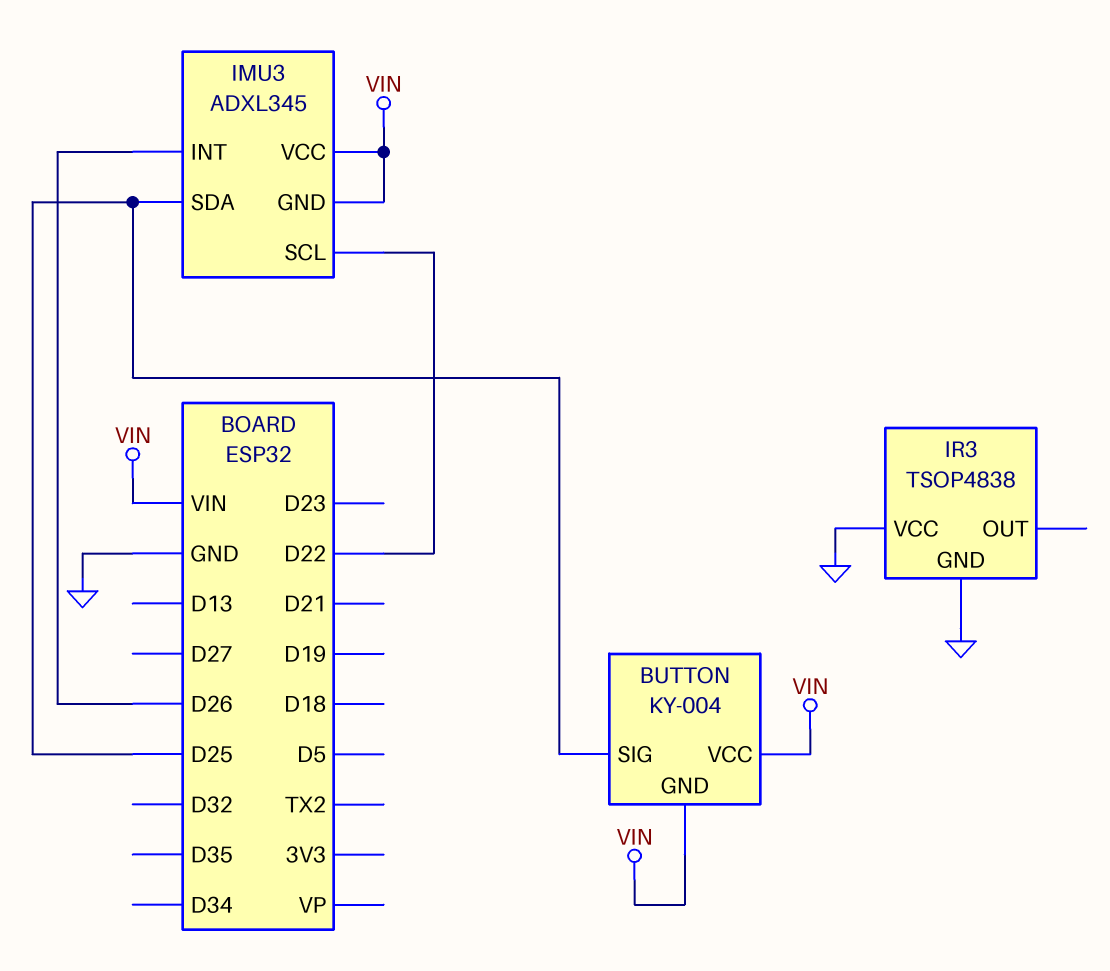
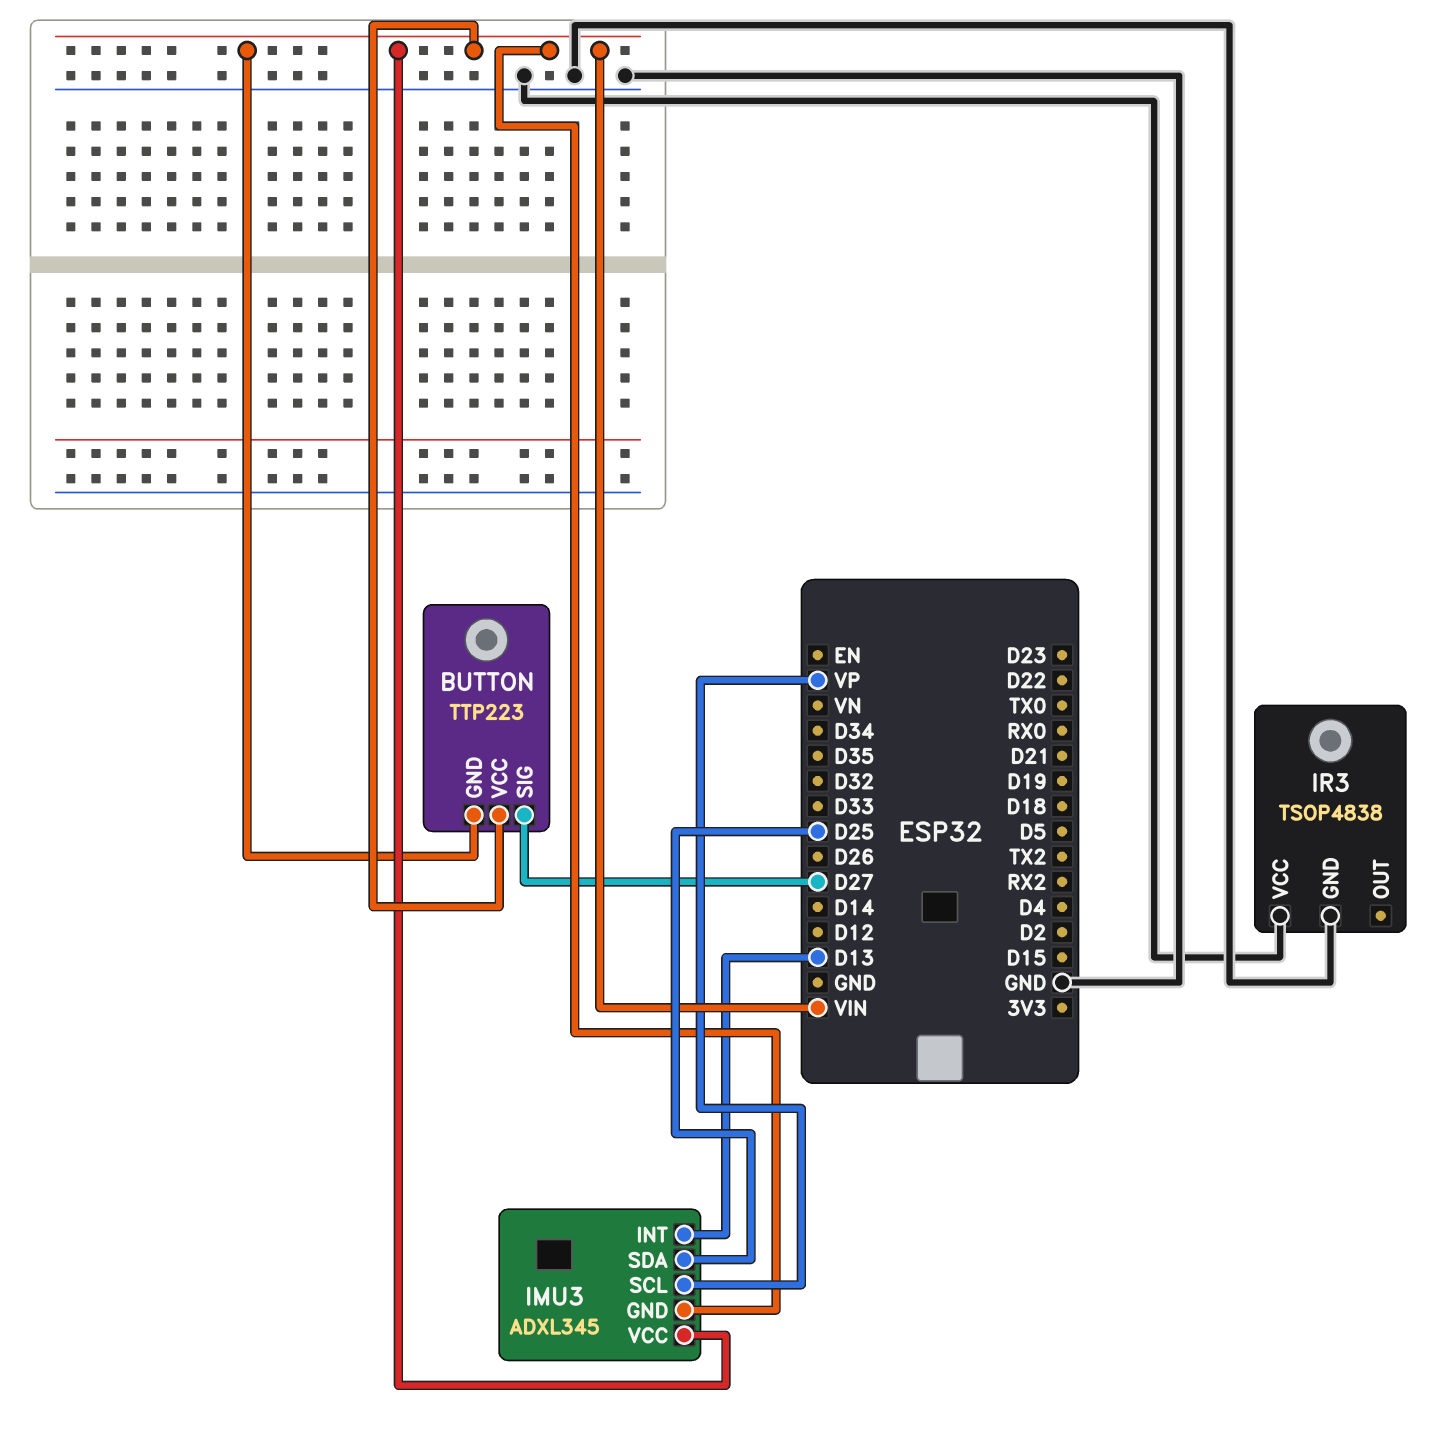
BUTTON: KY-004 -> TTP223
BUTTON pin SIG: D25 -> D27
IMU3 pin INT: D26 -> D13
IMU3 pin SCL: D22 -> VP

